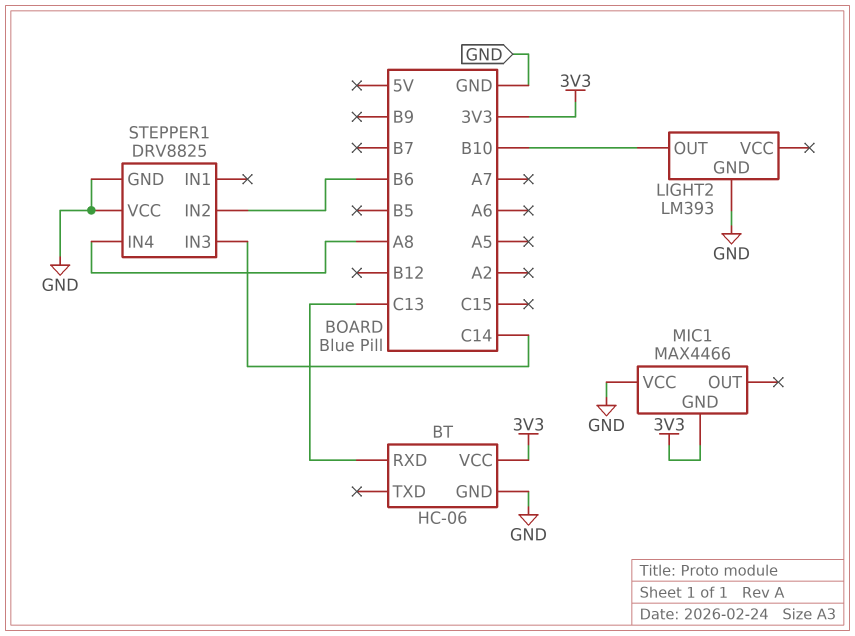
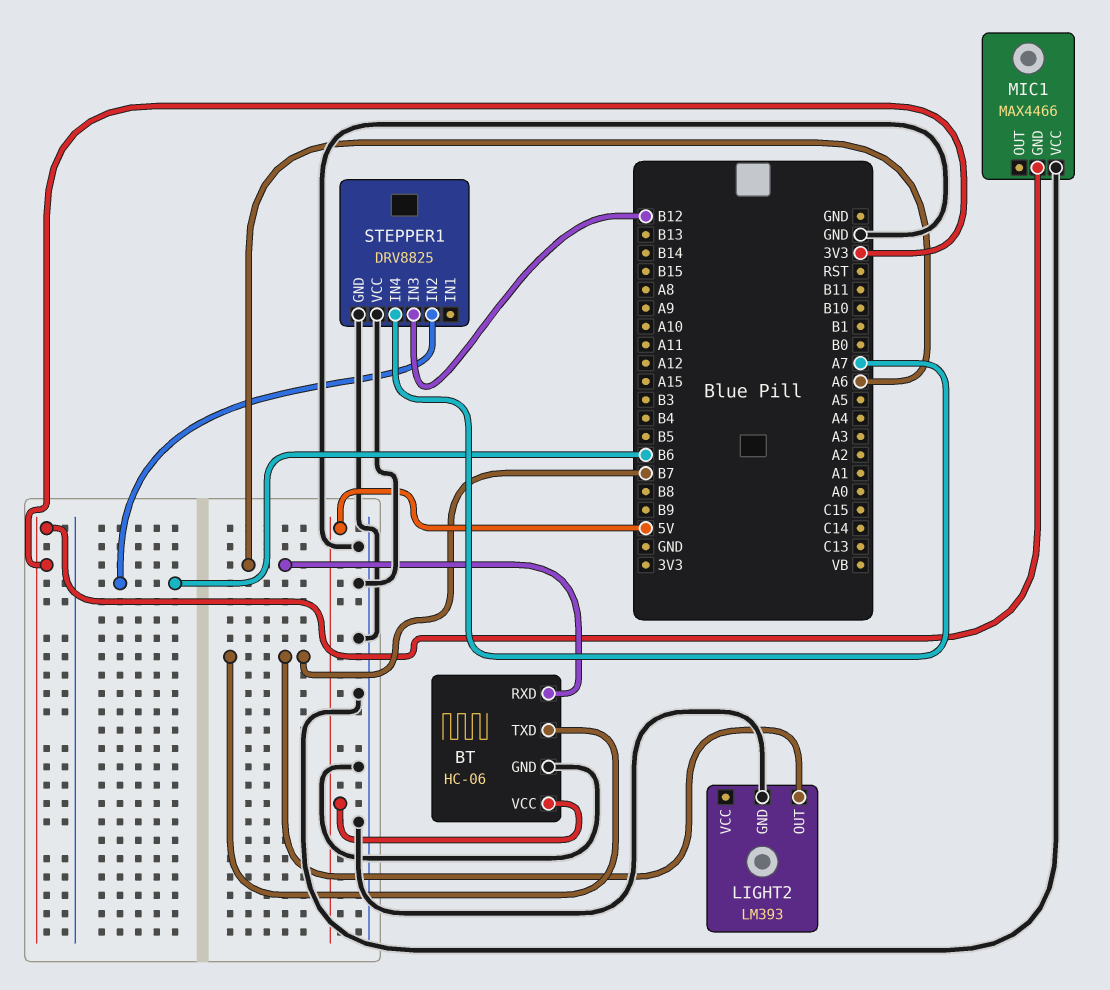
BT pin RXD: C13 -> A6
BT pin TXD: none -> B7
BT pin VCC: 3V3 -> 5V
LIGHT2 pin OUT: B10 -> B7
STEPPER1 pin IN3: C14 -> B12
STEPPER1 pin IN4: A8 -> A7

